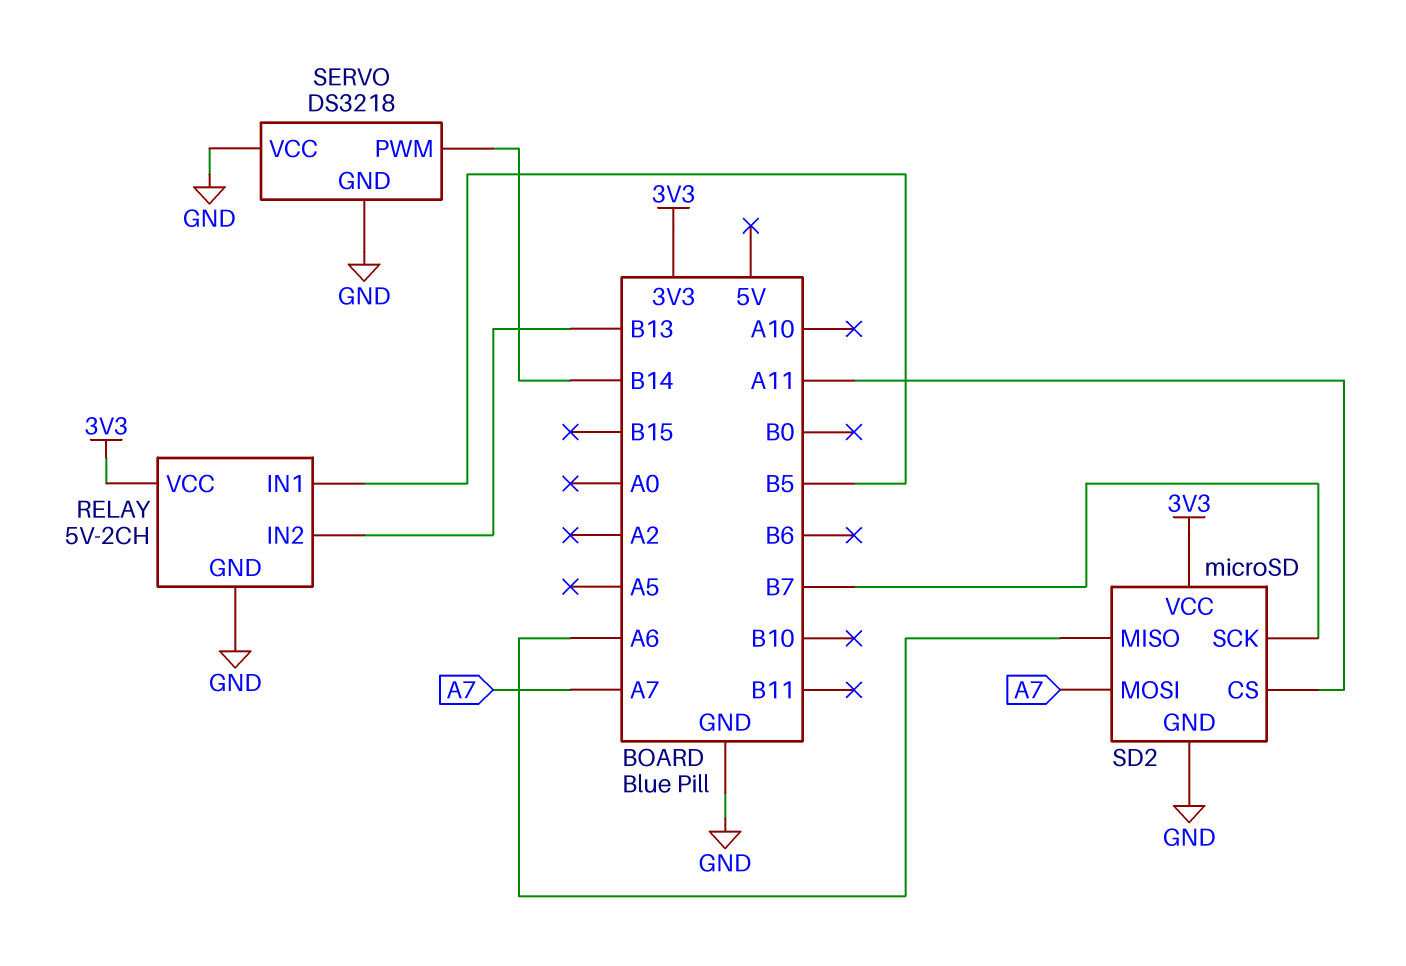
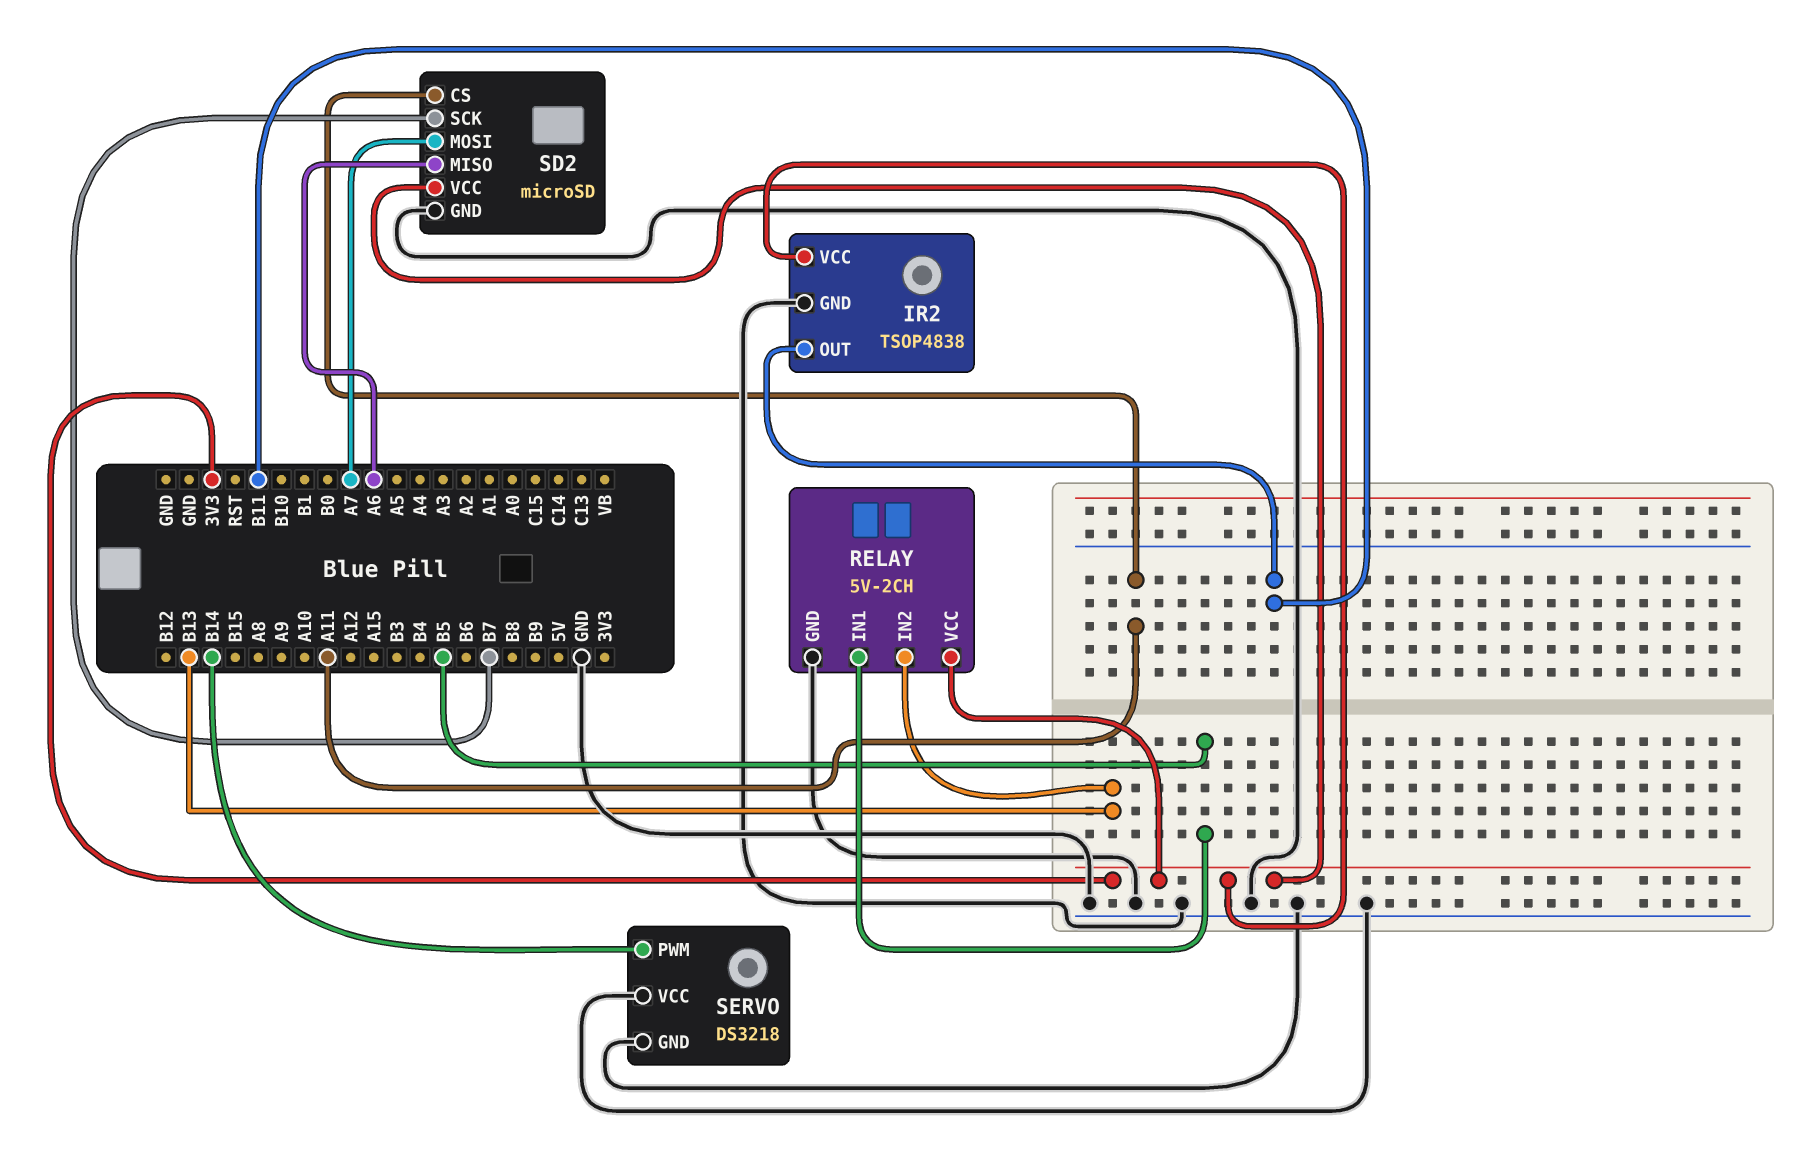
IR2: none -> TSOP4838
IR2 pin GND: none -> GND
IR2 pin OUT: none -> B11
IR2 pin VCC: none -> 3V3

